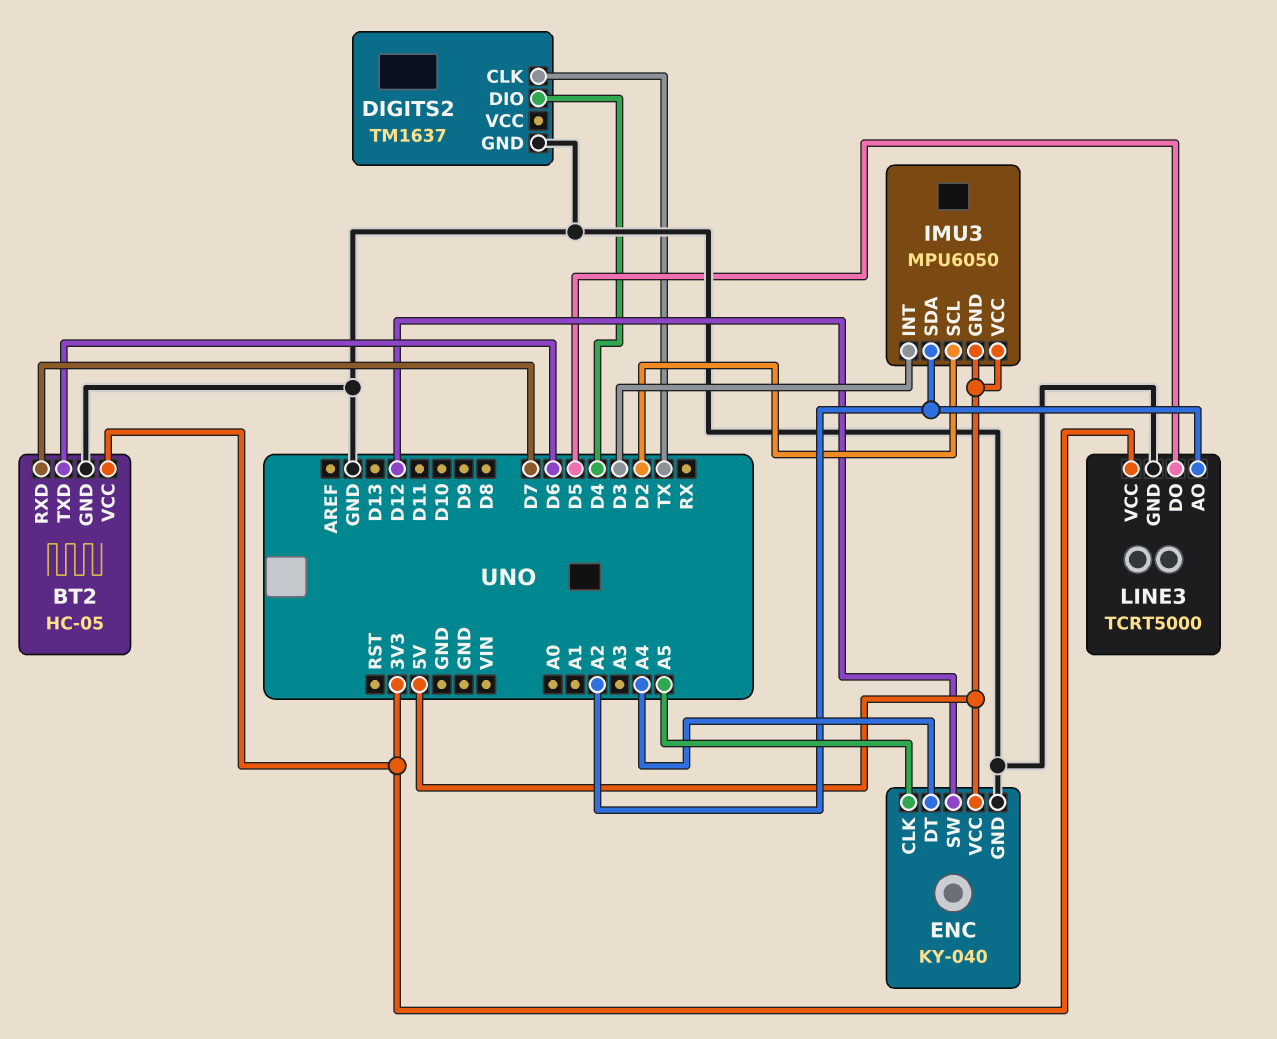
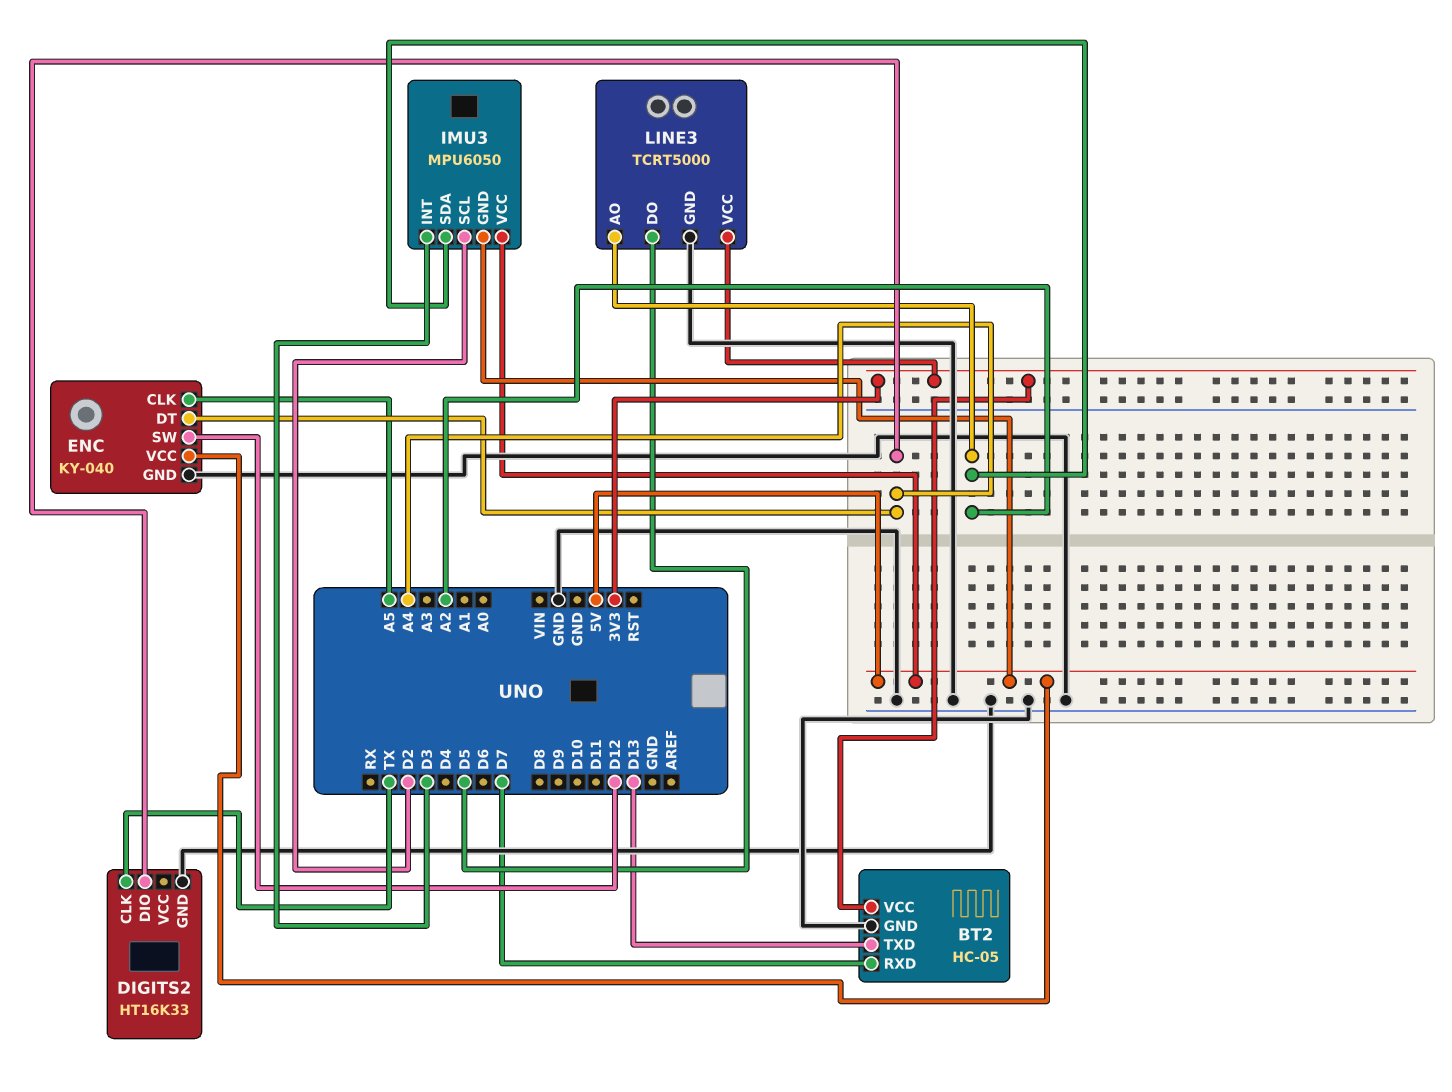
BT2 pin TXD: D6 -> D13
DIGITS2: TM1637 -> HT16K33
DIGITS2 pin DIO: D4 -> A4

